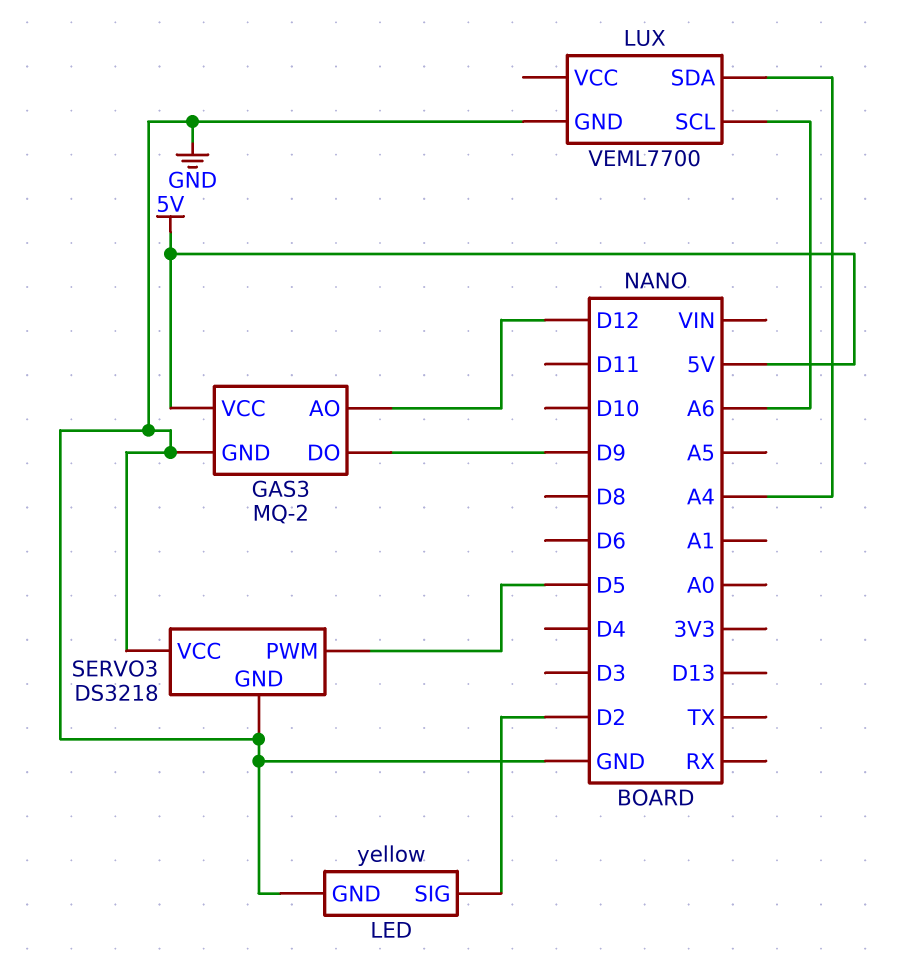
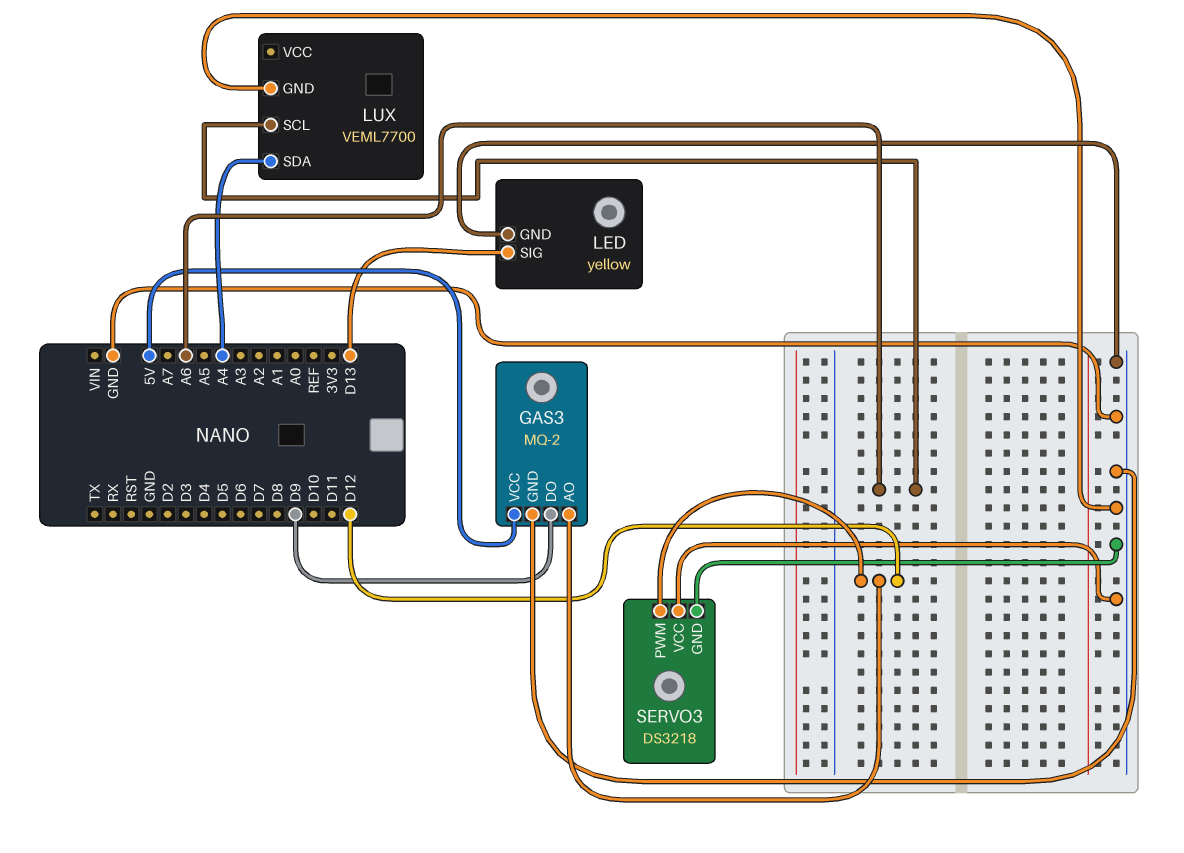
LED pin SIG: D2 -> D13
SERVO3 pin PWM: D5 -> D12

